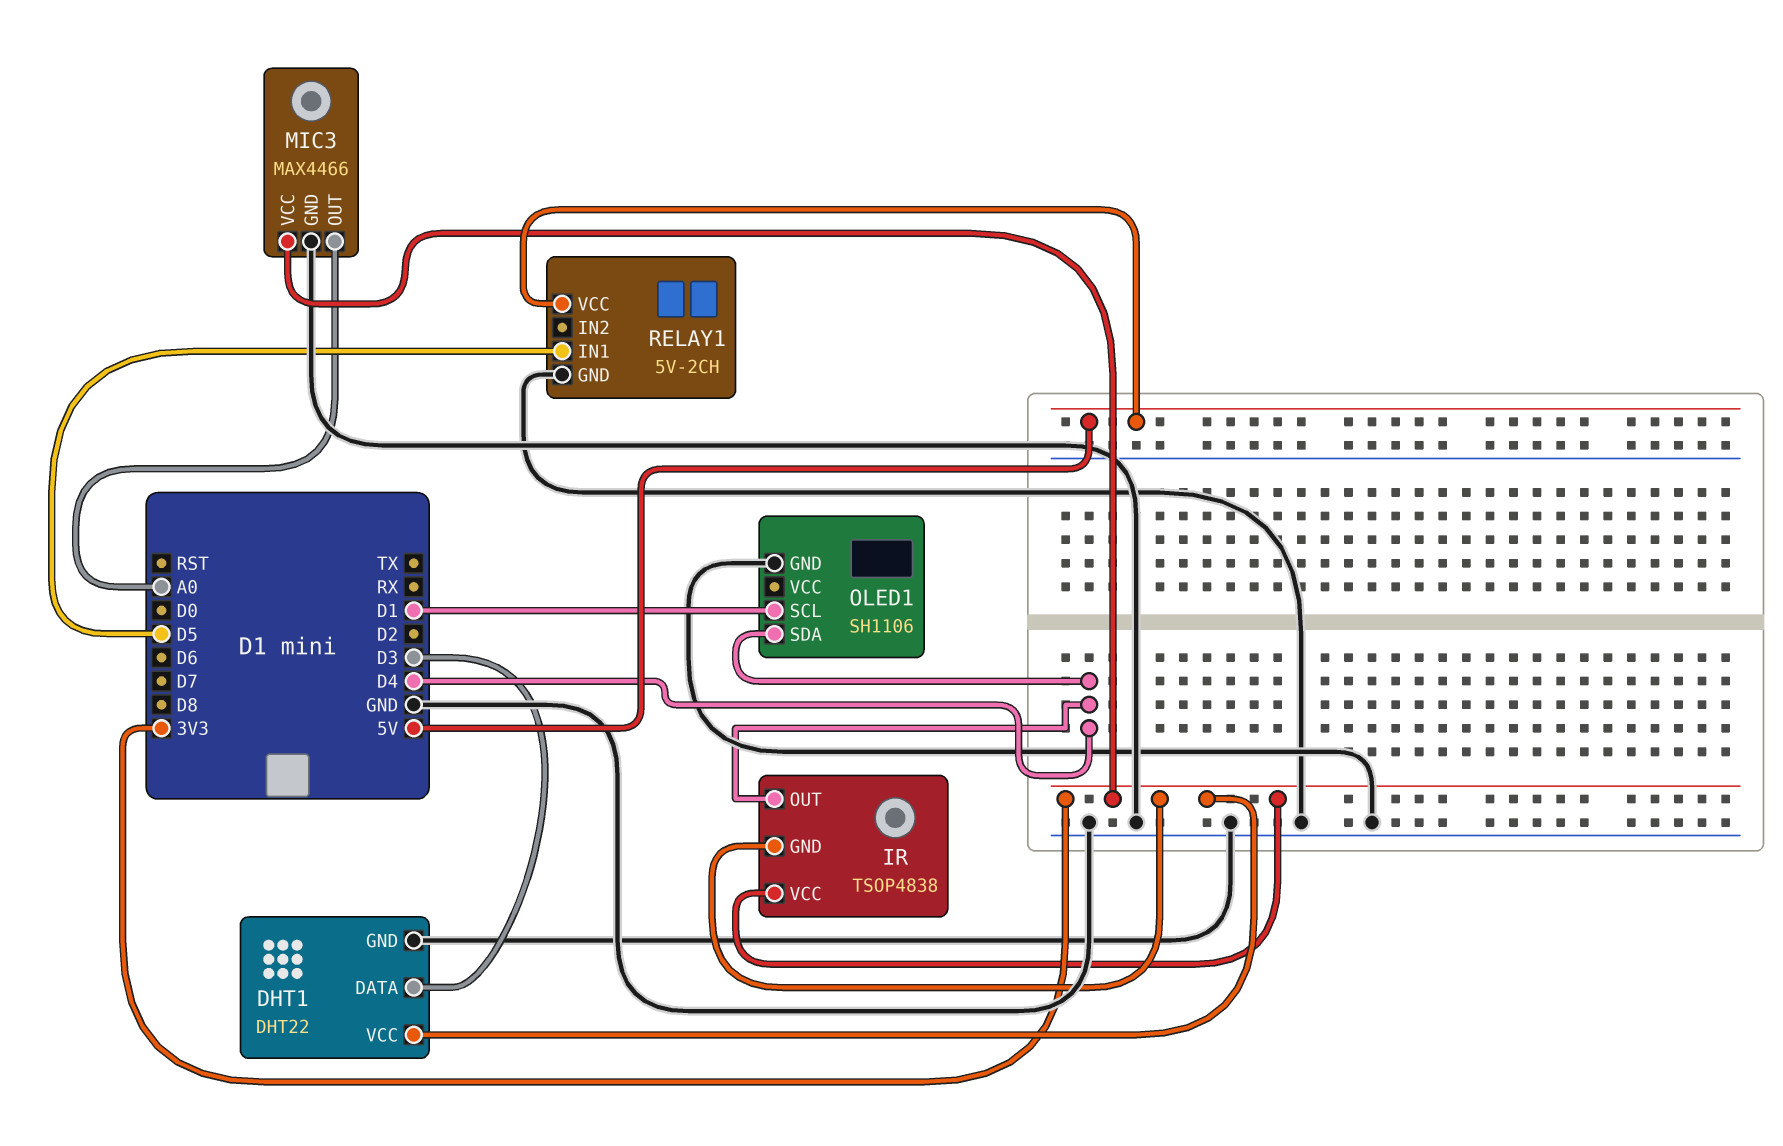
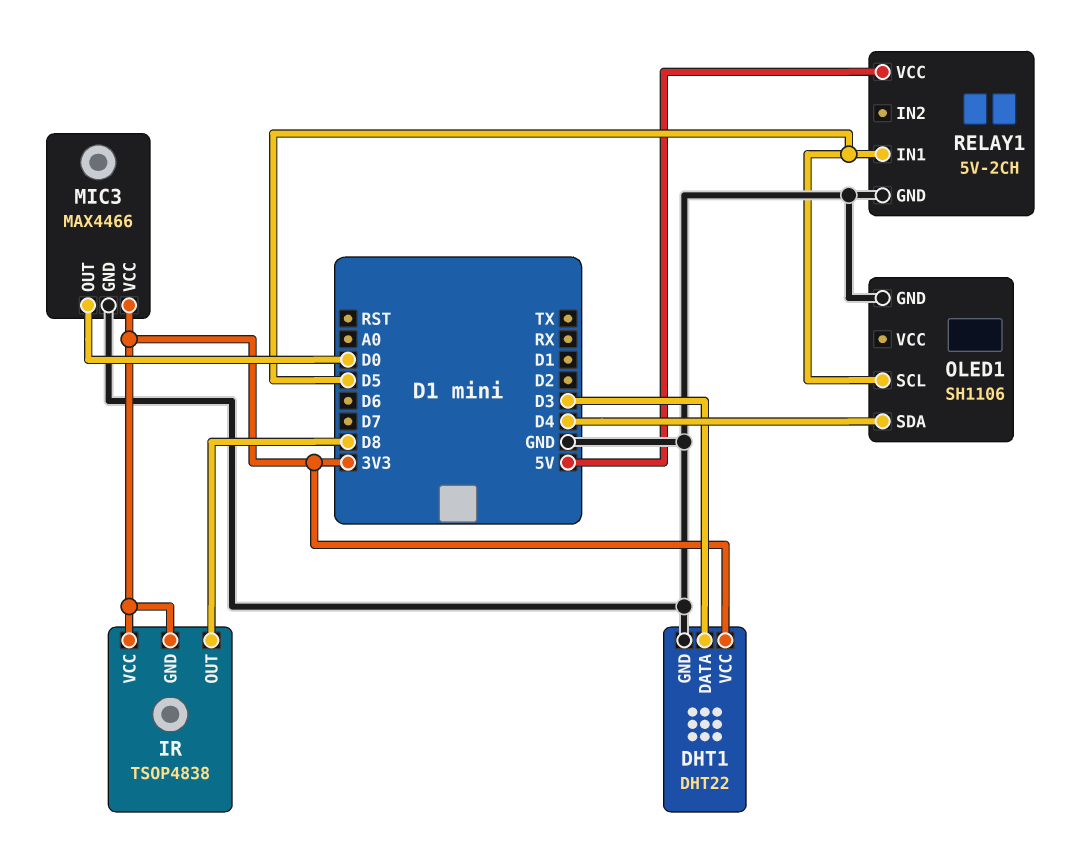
IR pin OUT: D4 -> D8
MIC3 pin OUT: A0 -> D0
OLED1 pin SCL: D1 -> D5

